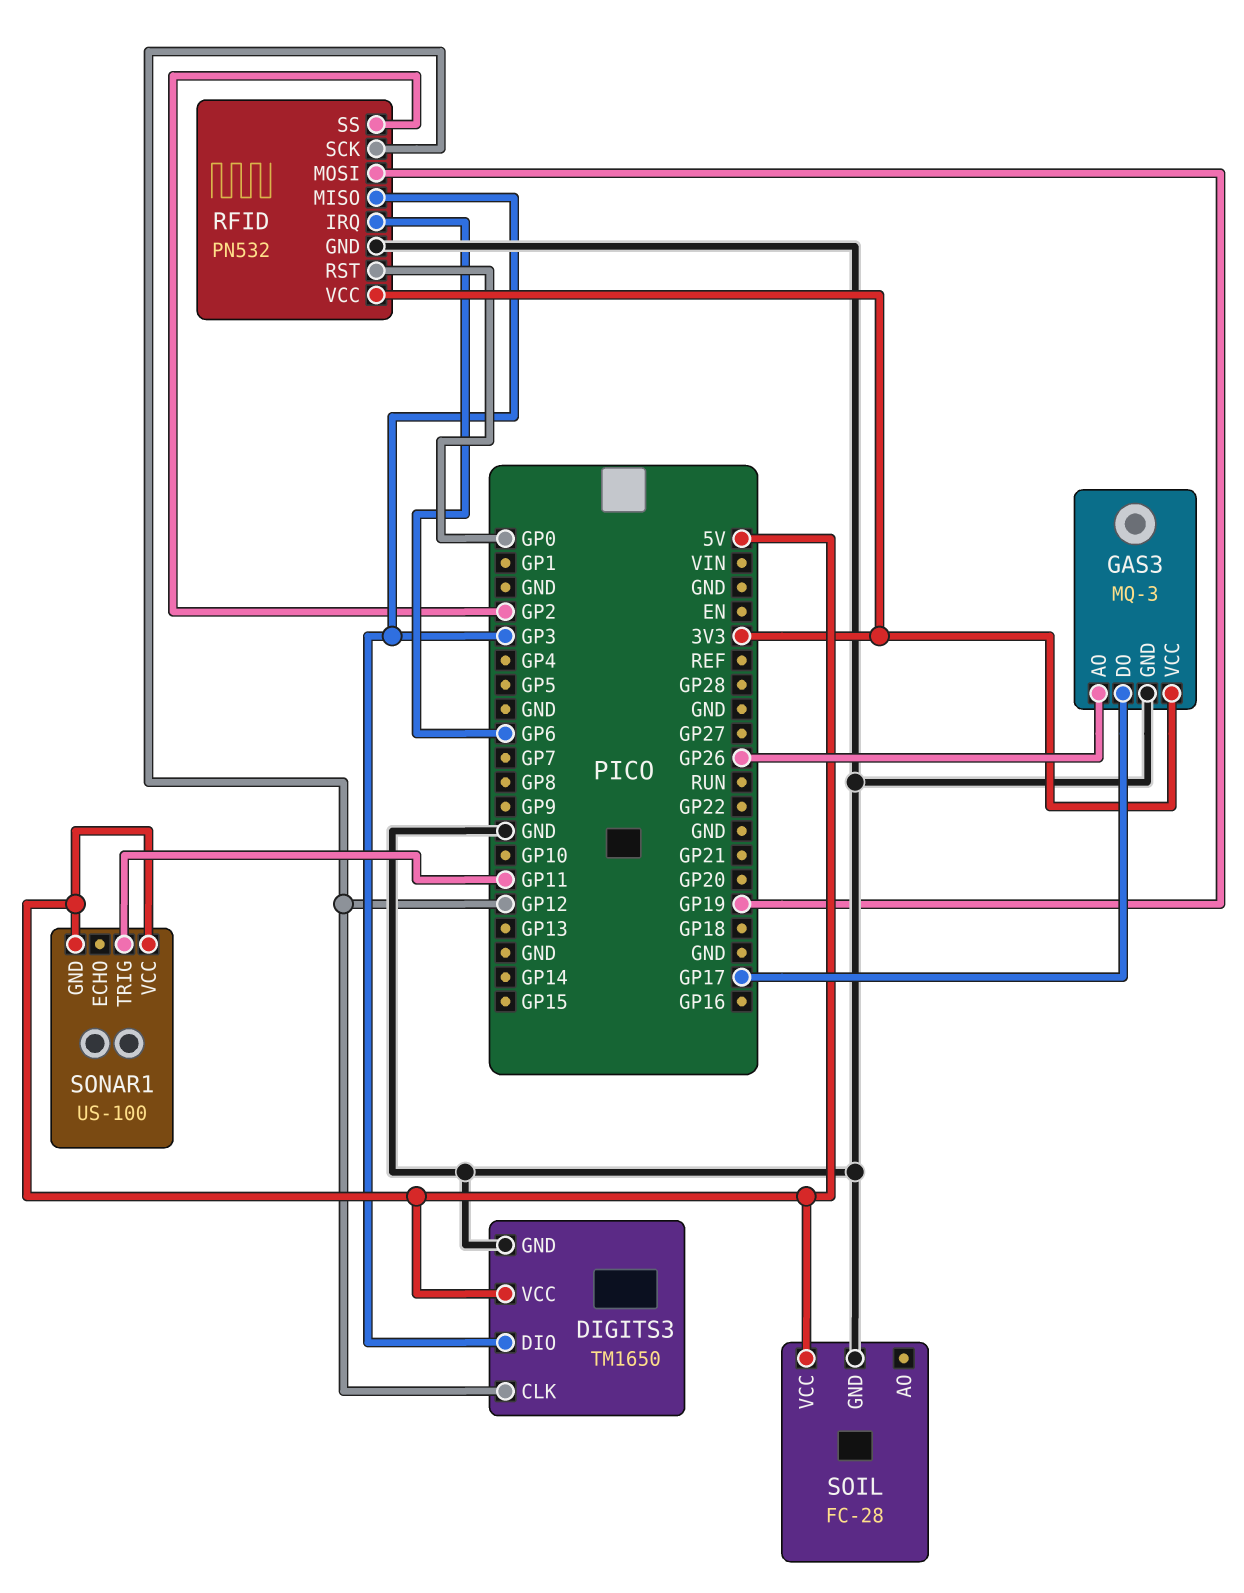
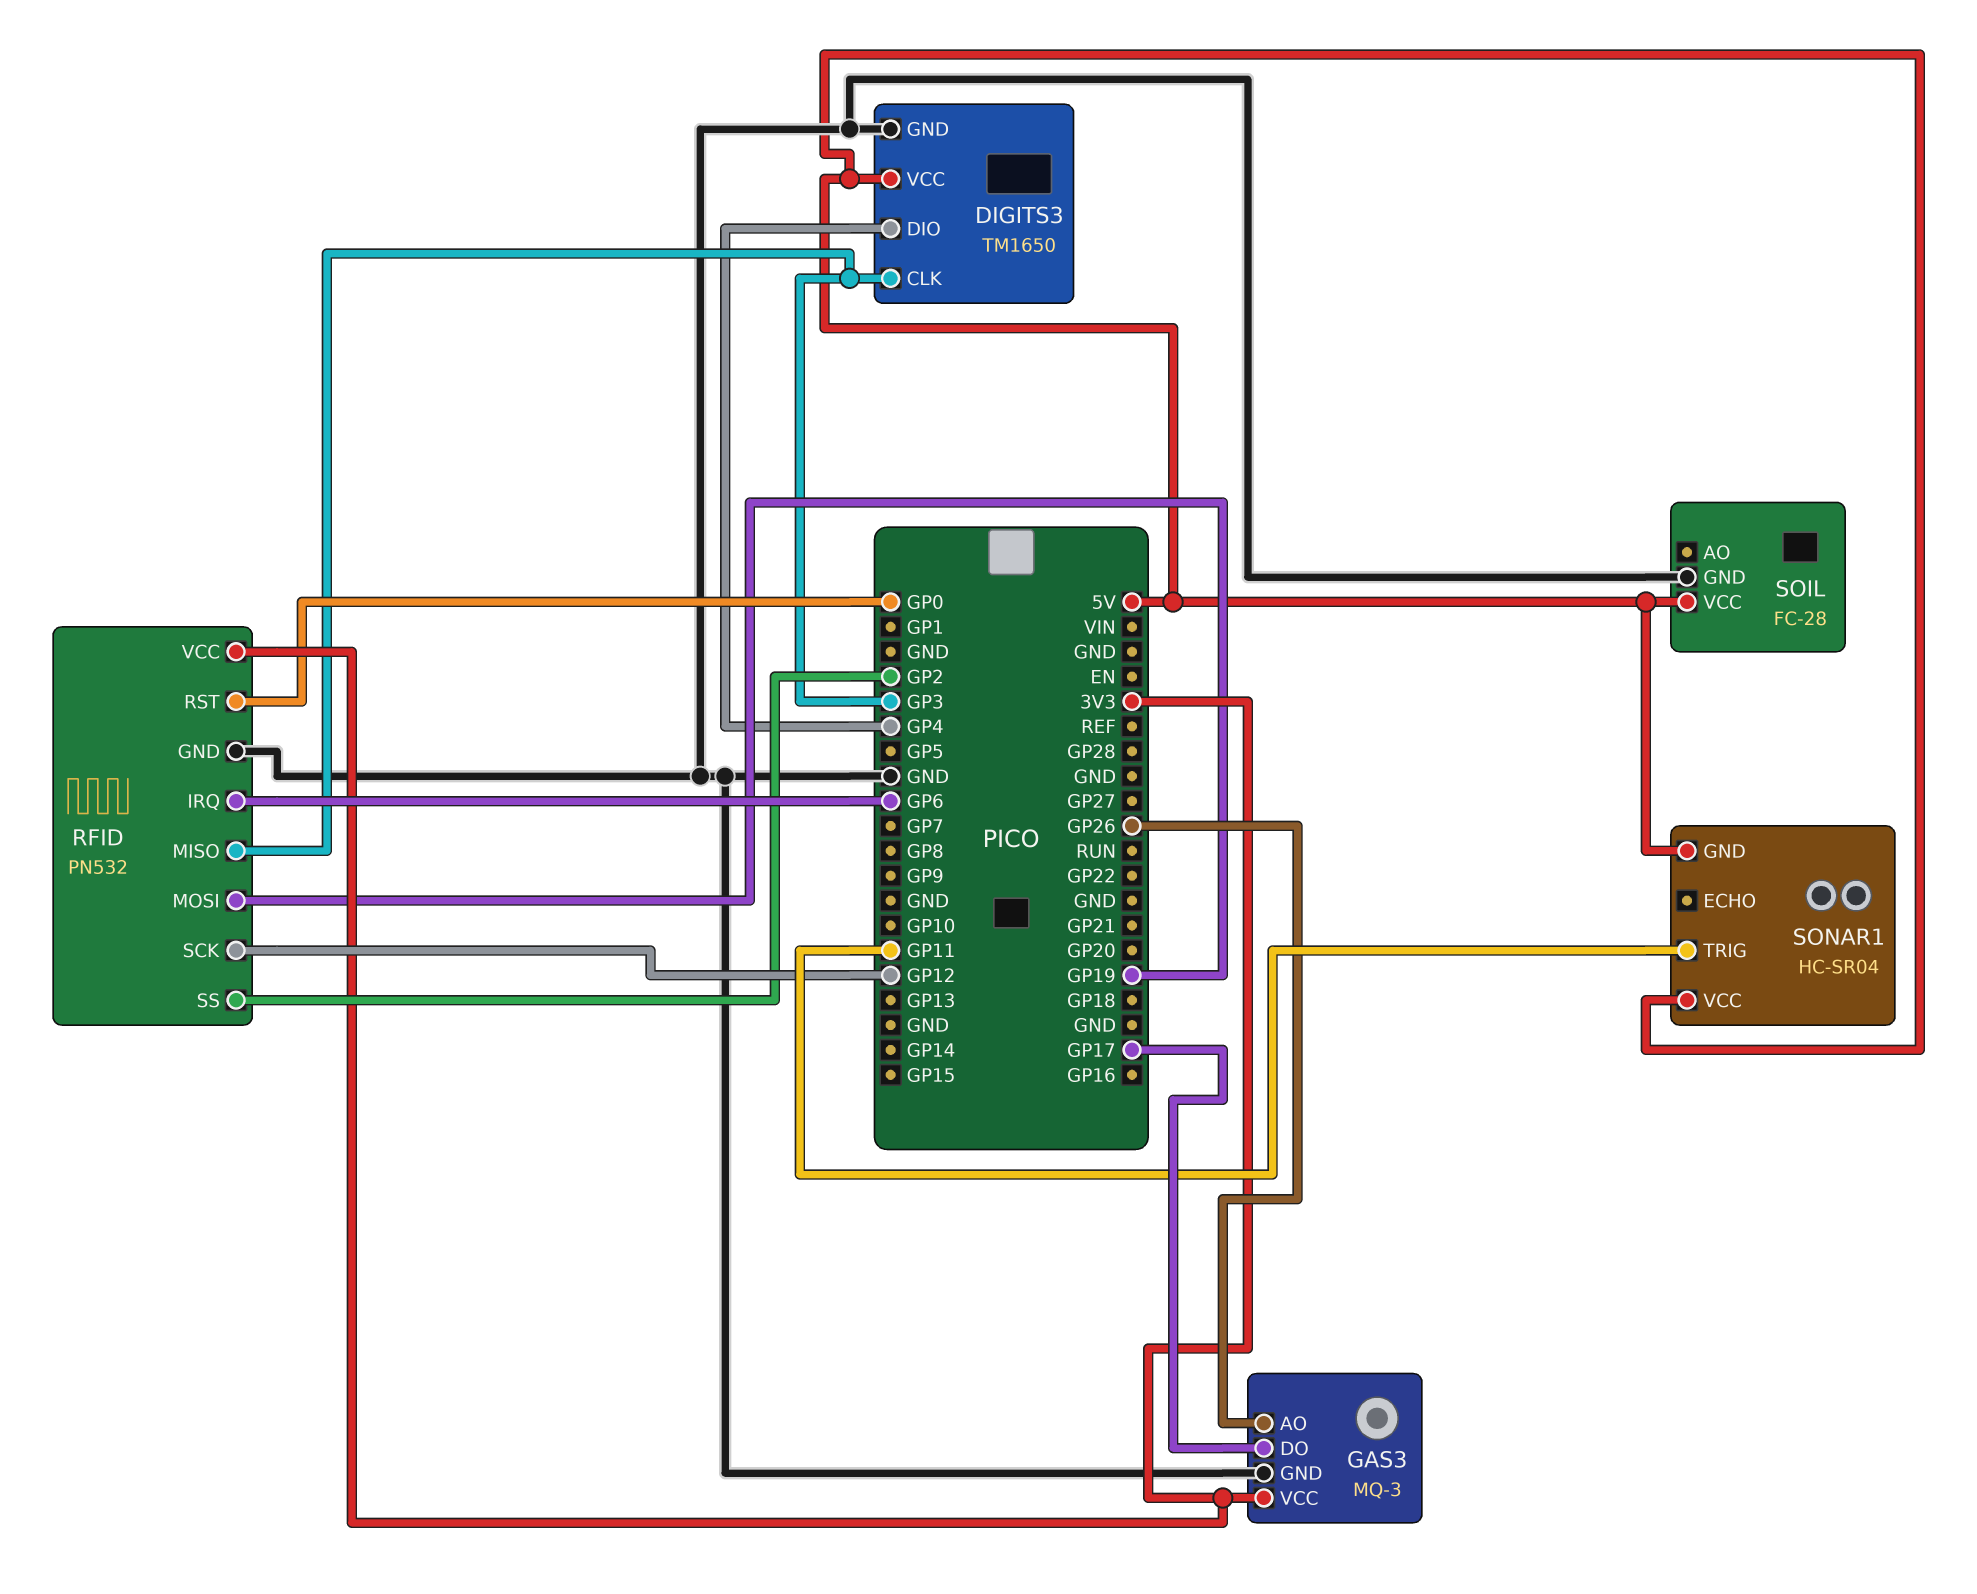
DIGITS3 pin CLK: GP12 -> GP3
DIGITS3 pin DIO: GP3 -> GP4
SONAR1: US-100 -> HC-SR04

